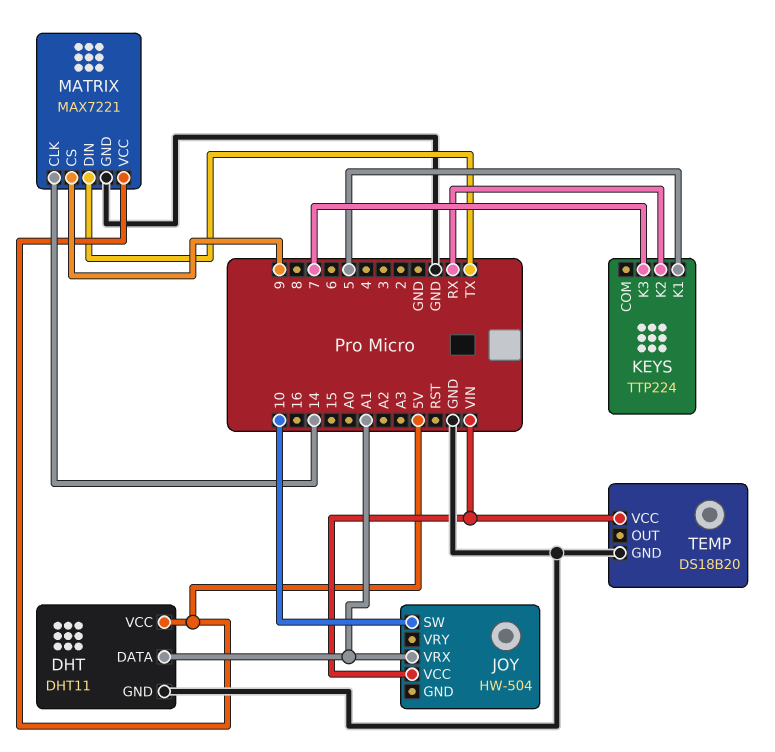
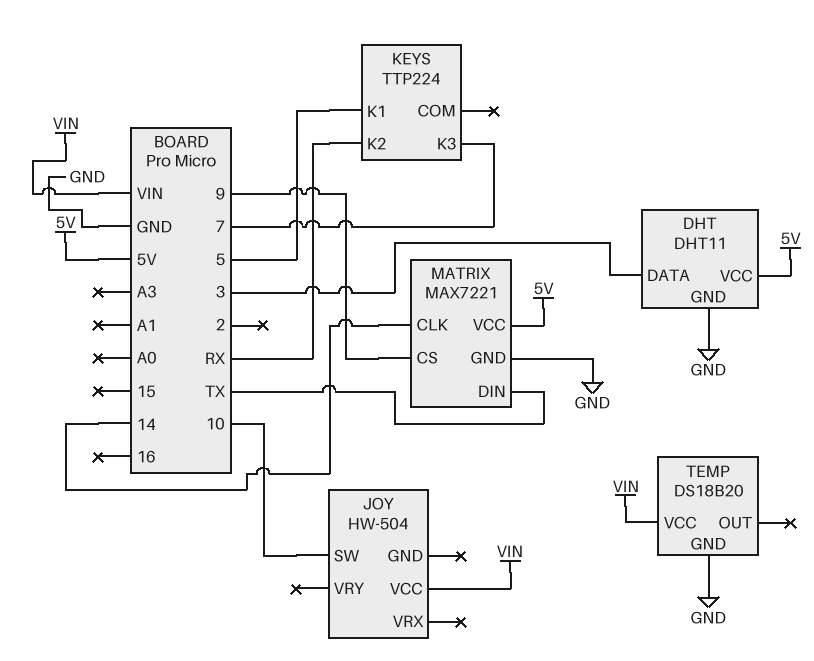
DHT pin DATA: A1 -> 3
JOY pin VRX: A1 -> none

